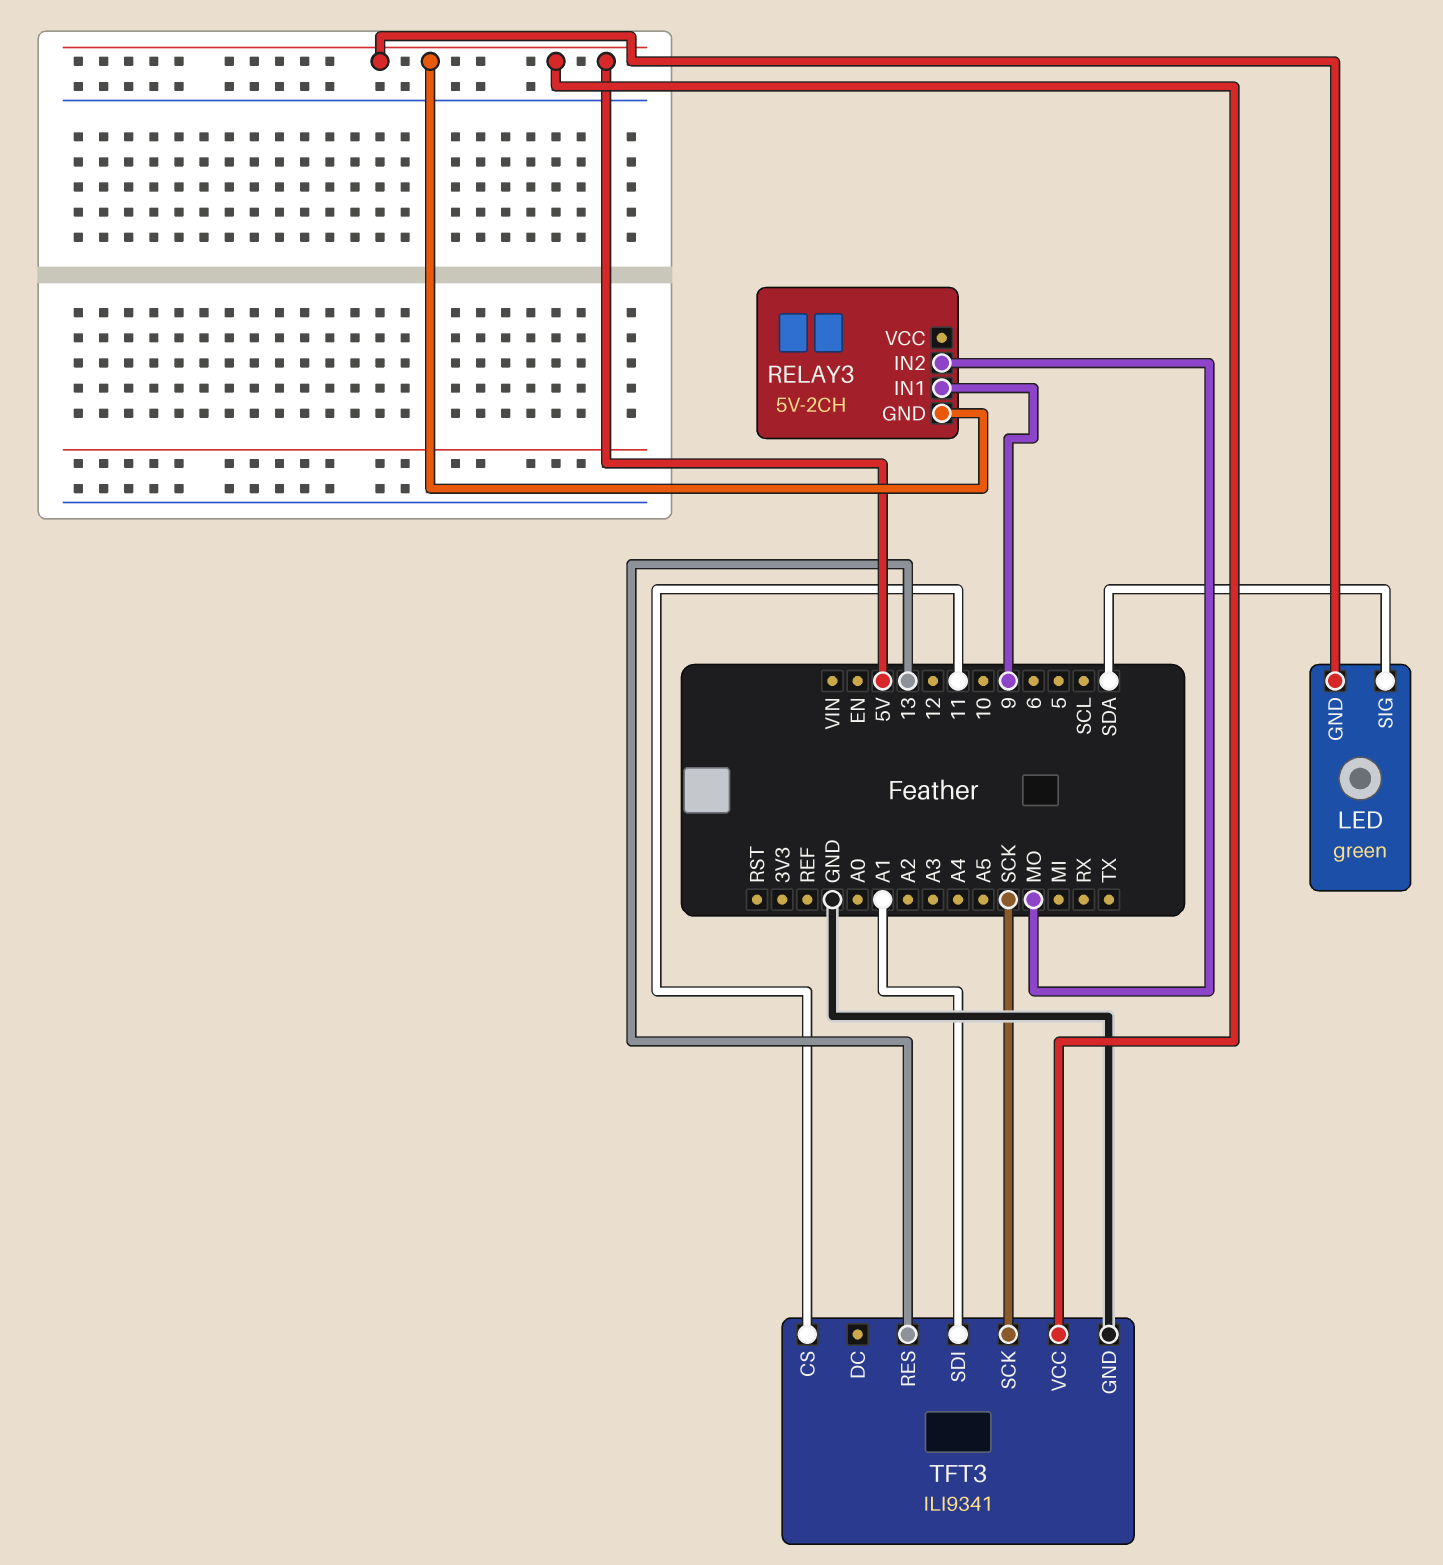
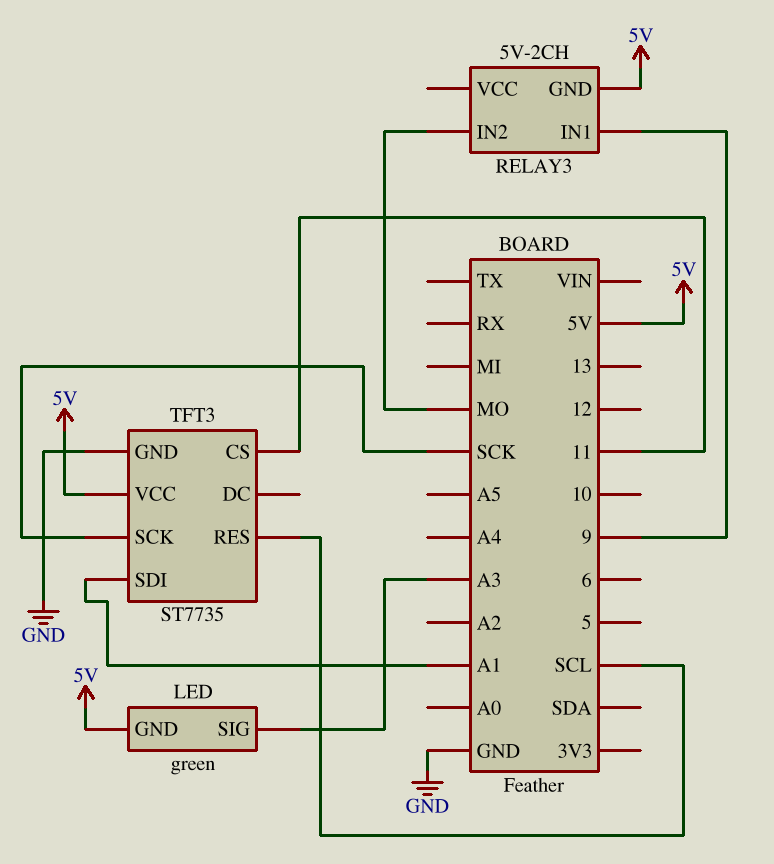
LED pin SIG: SDA -> A3
TFT3: ILI9341 -> ST7735
TFT3 pin RES: 13 -> SCL

